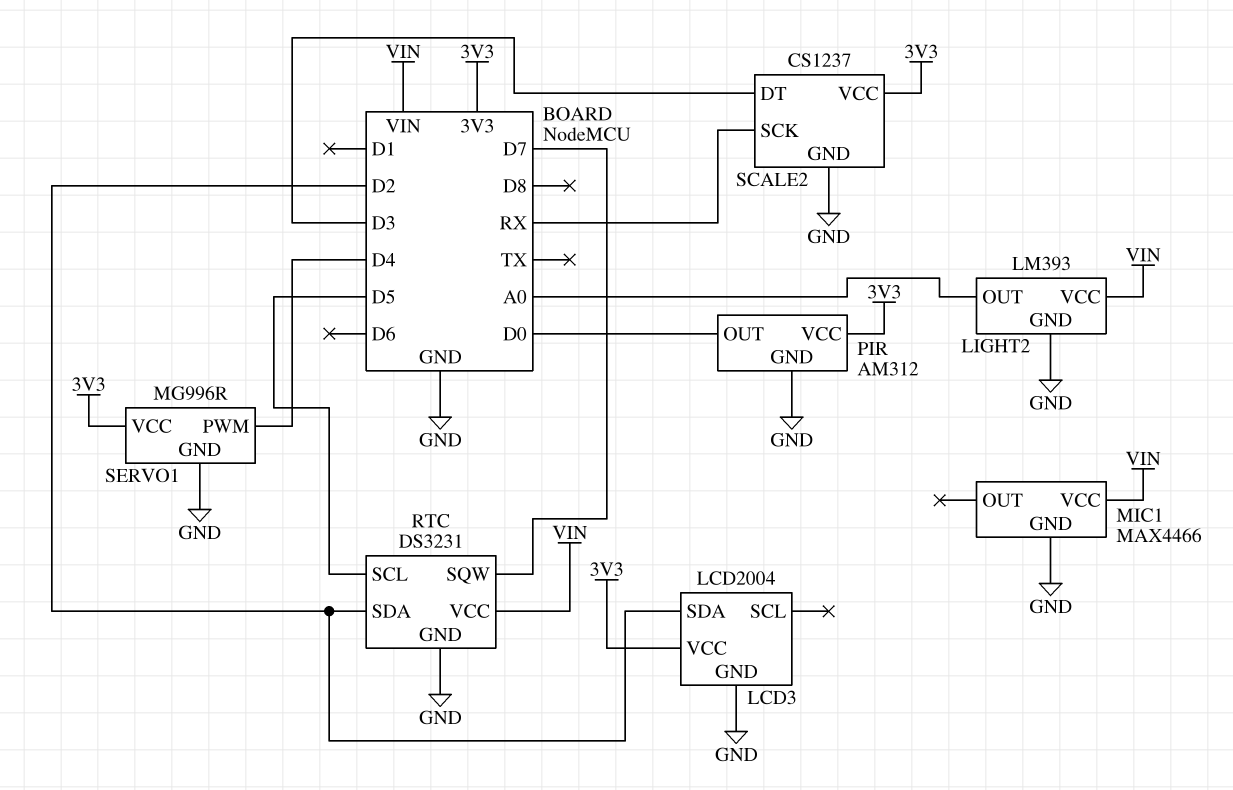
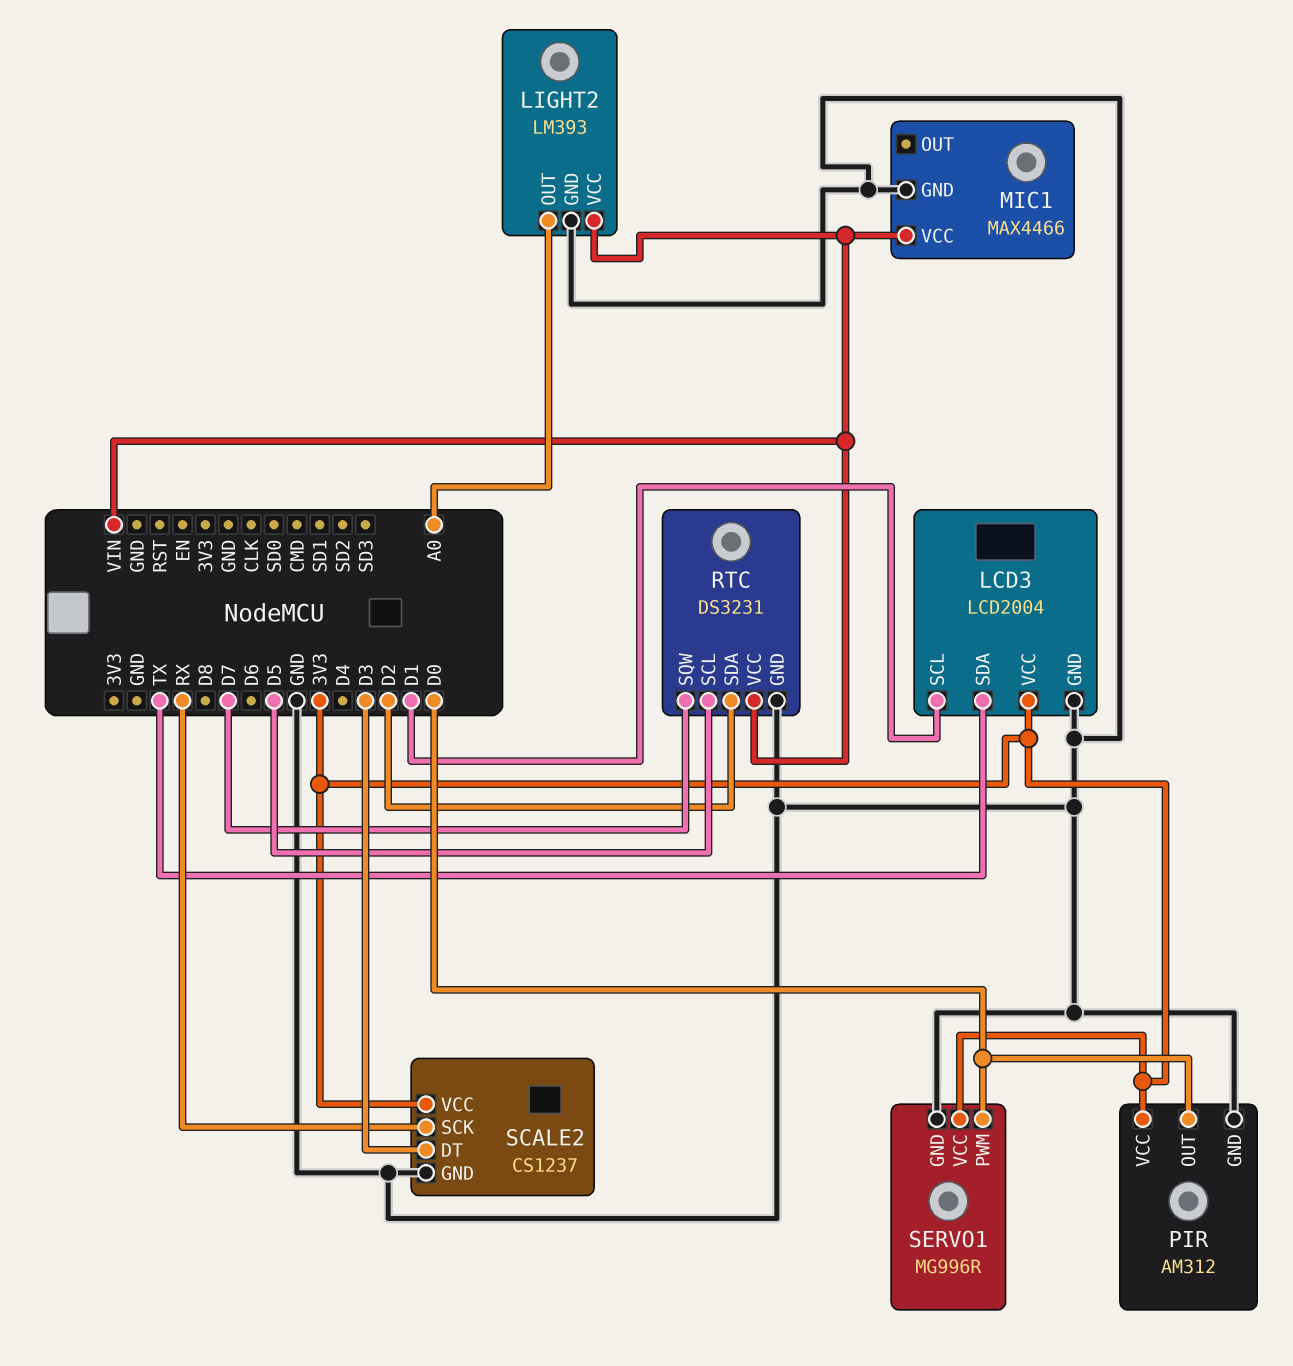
LCD3 pin SCL: none -> D1
LCD3 pin SDA: D2 -> TX
SERVO1 pin PWM: D4 -> D0

